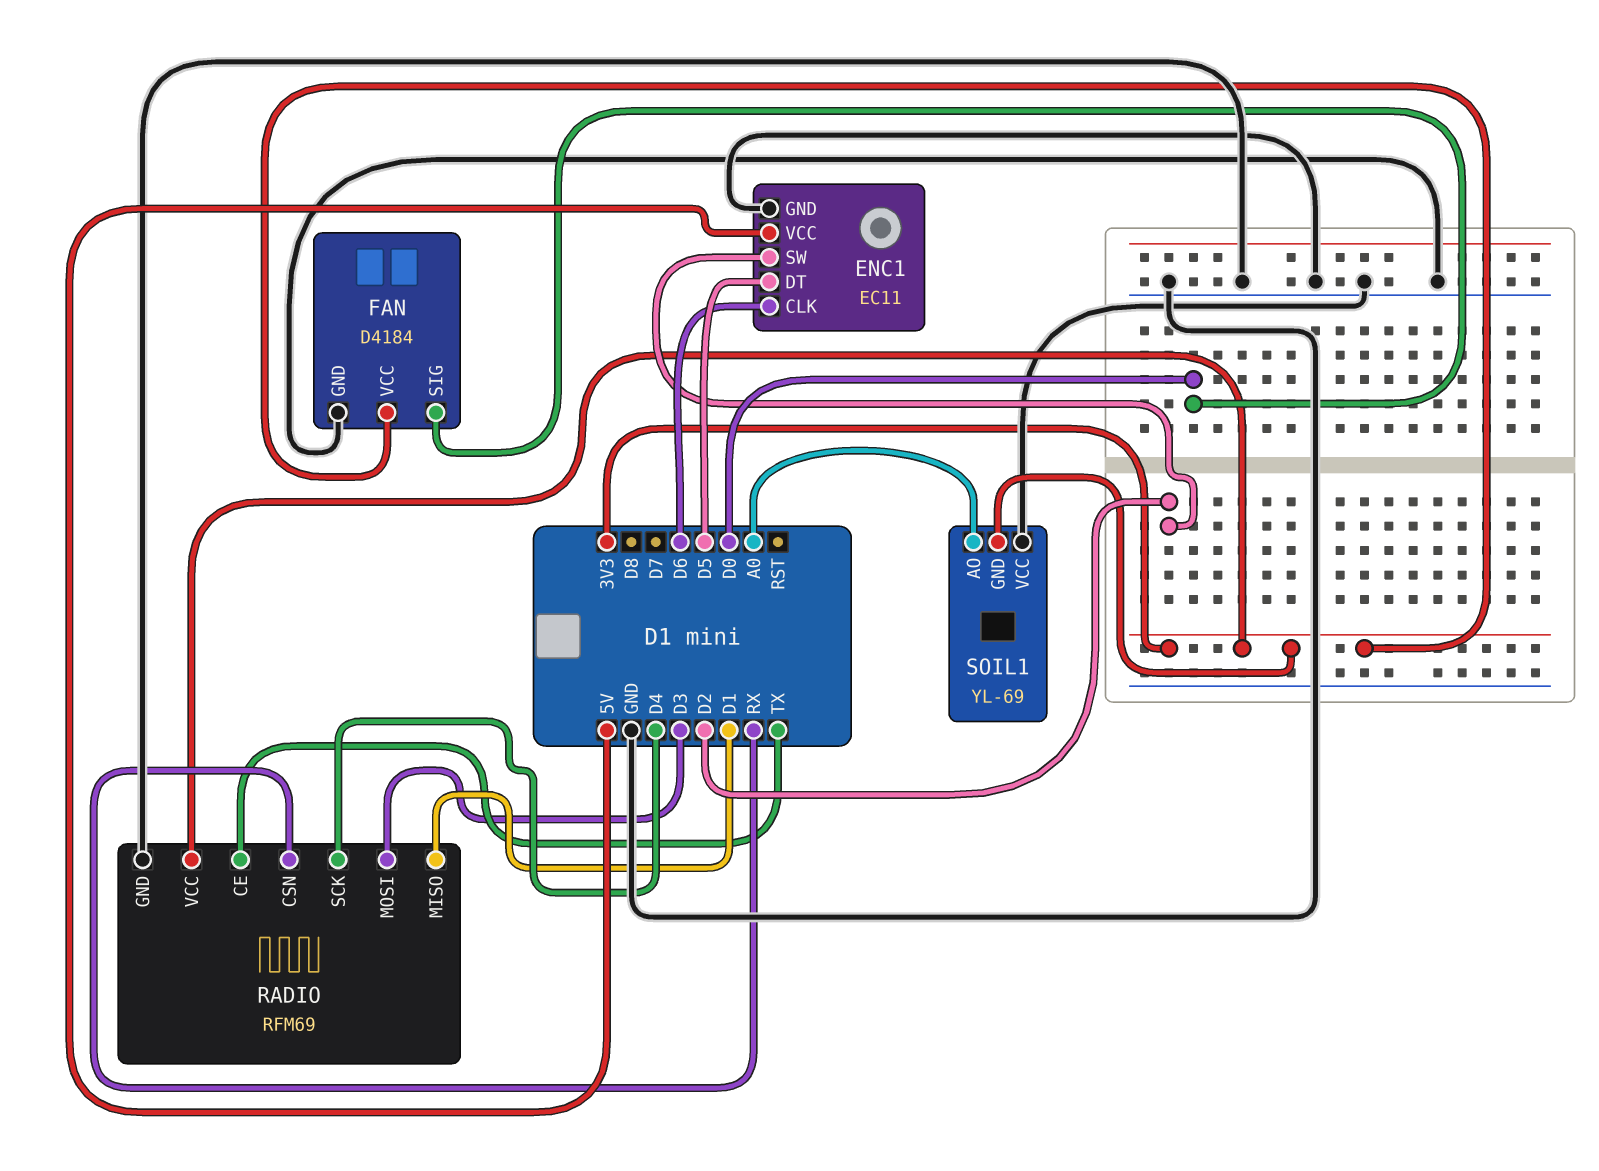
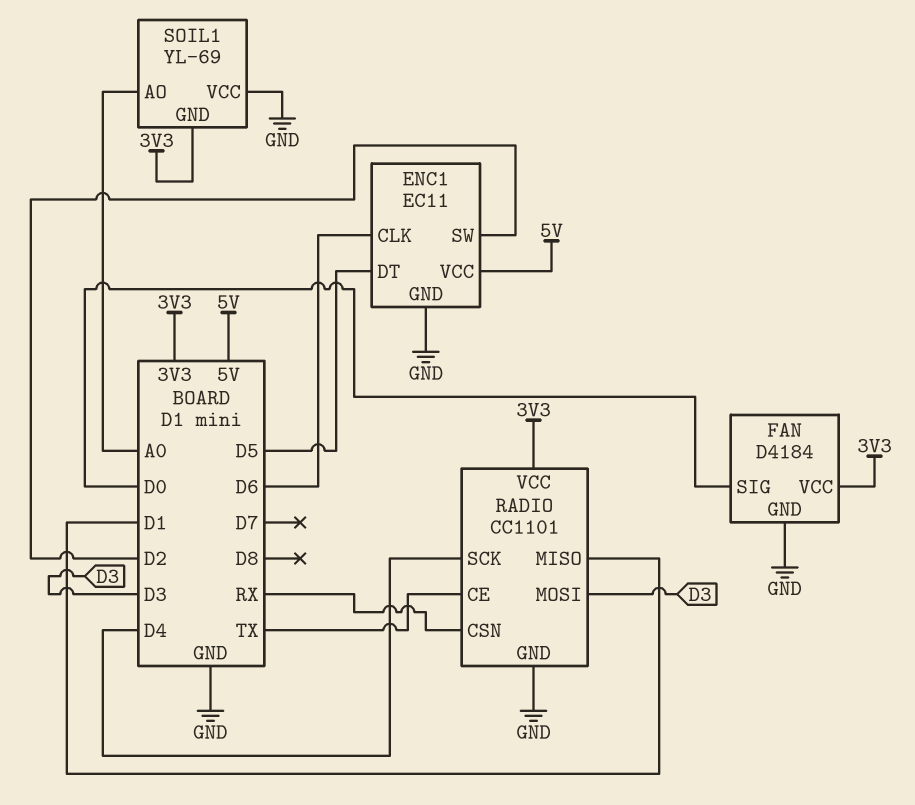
RADIO: RFM69 -> CC1101

